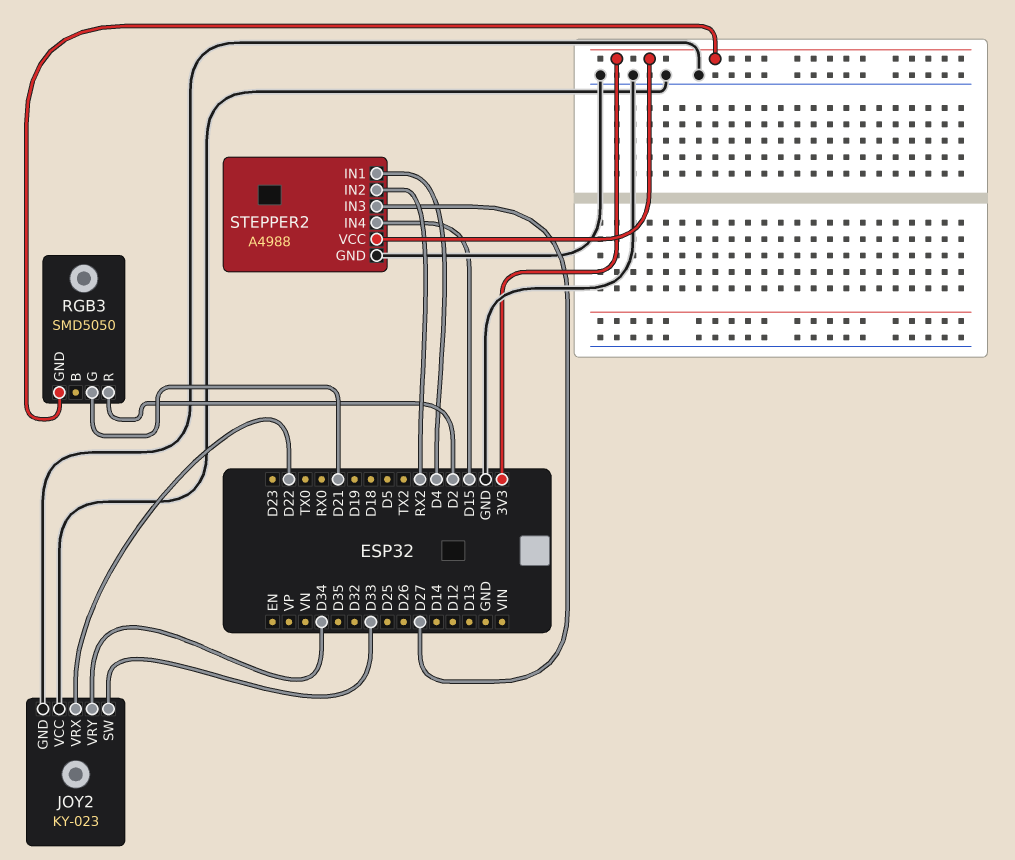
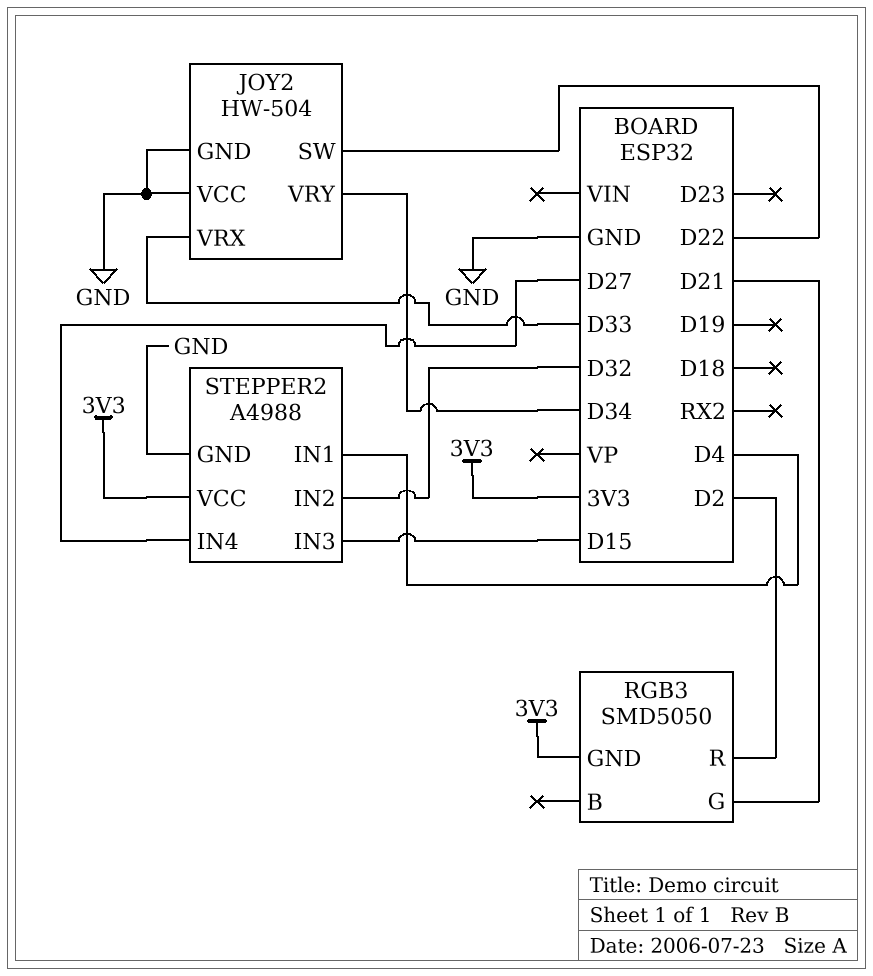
JOY2: KY-023 -> HW-504
JOY2 pin SW: D33 -> D22
JOY2 pin VRX: D22 -> D33
STEPPER2 pin IN2: RX2 -> D32
STEPPER2 pin IN3: D27 -> D15
STEPPER2 pin IN4: D15 -> D27

